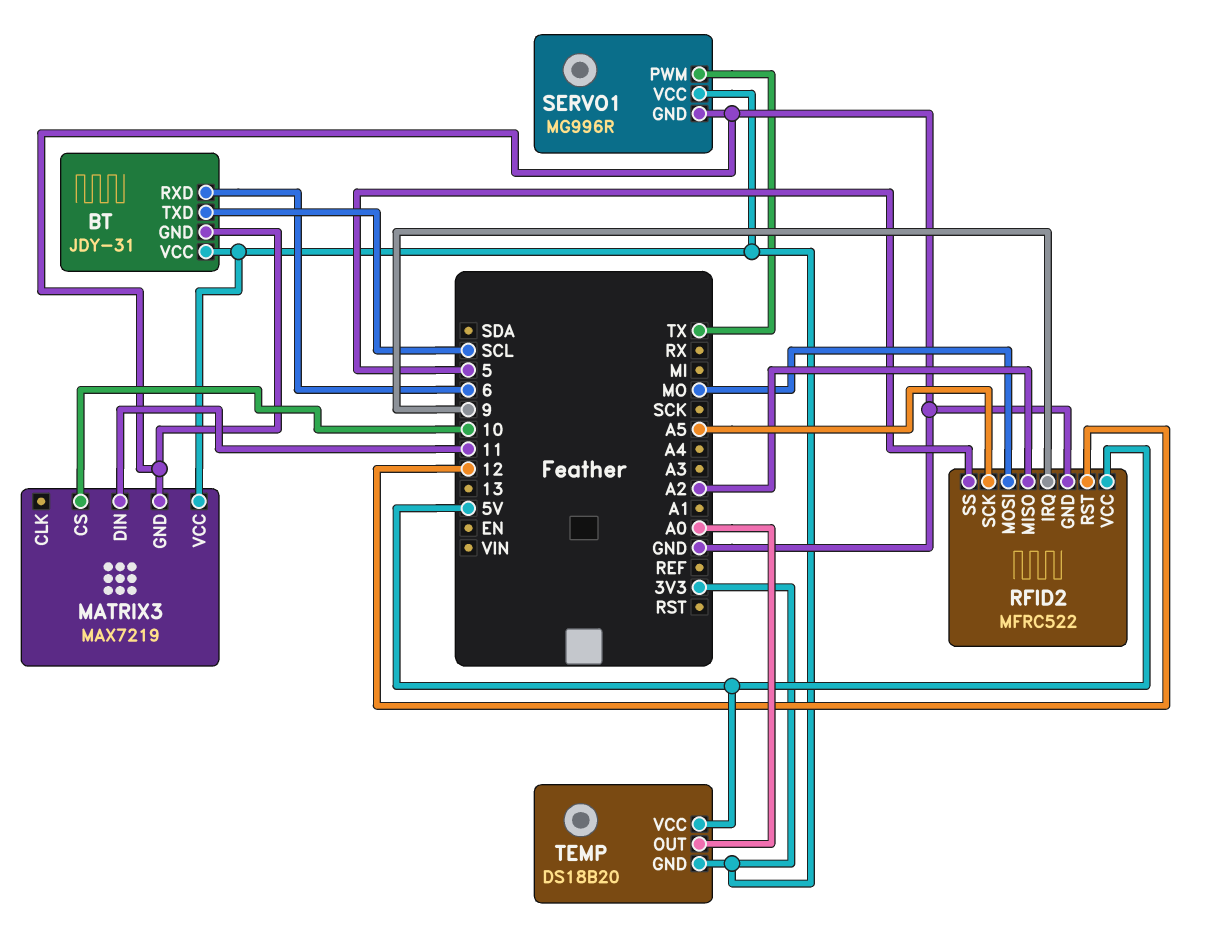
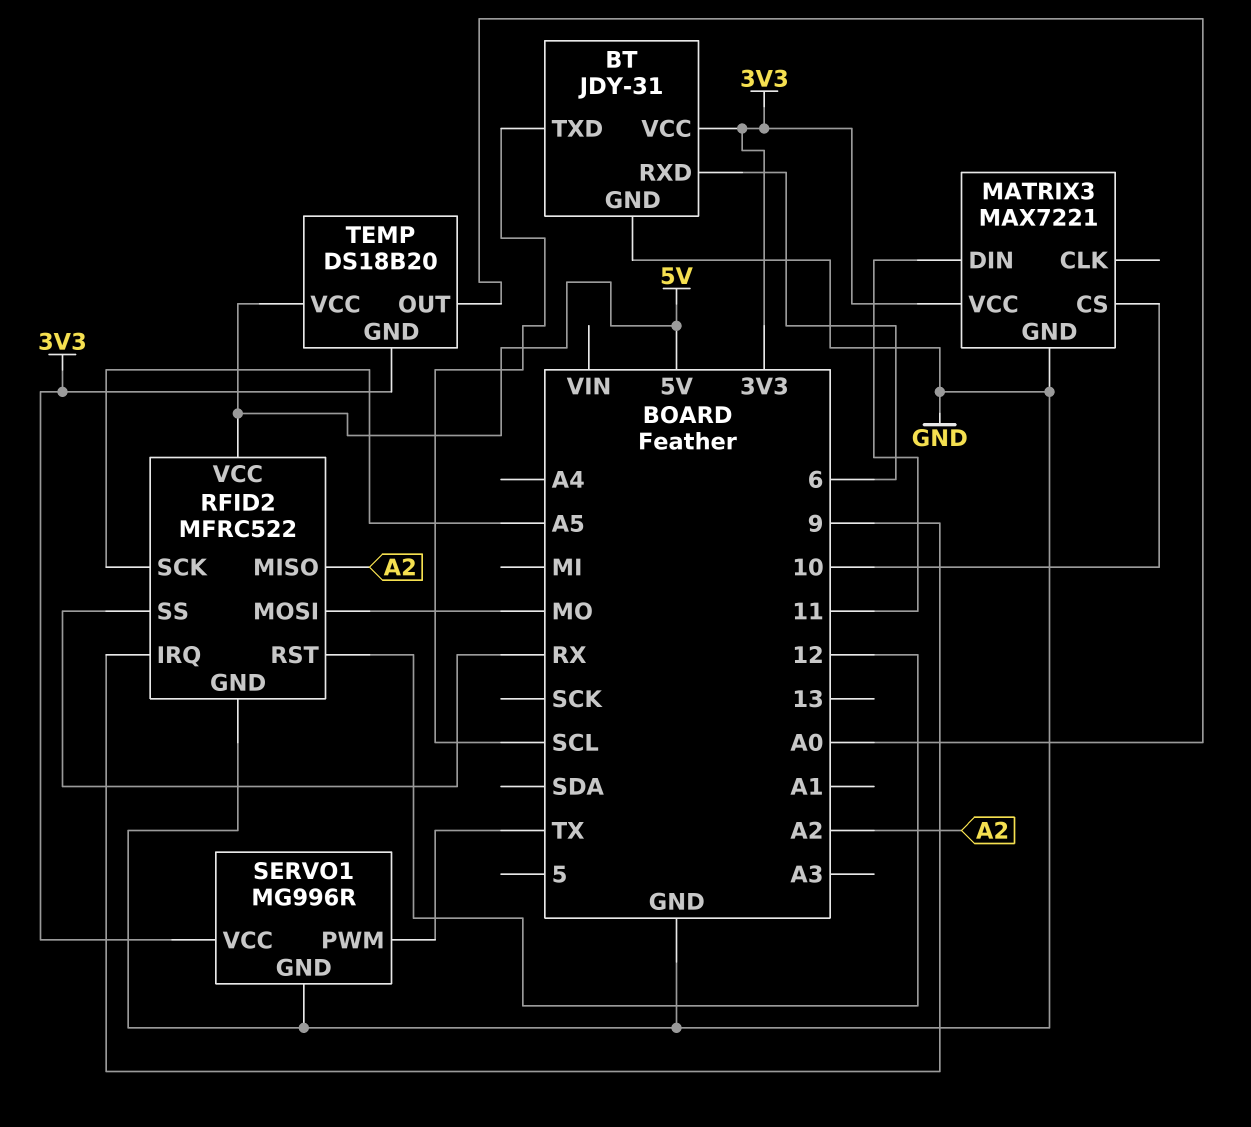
MATRIX3: MAX7219 -> MAX7221
RFID2 pin SS: 5 -> RX

